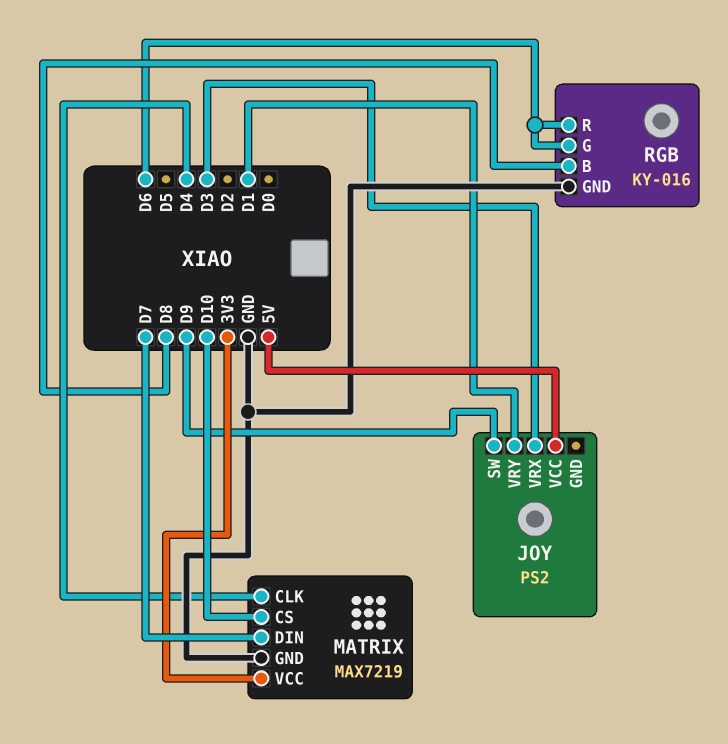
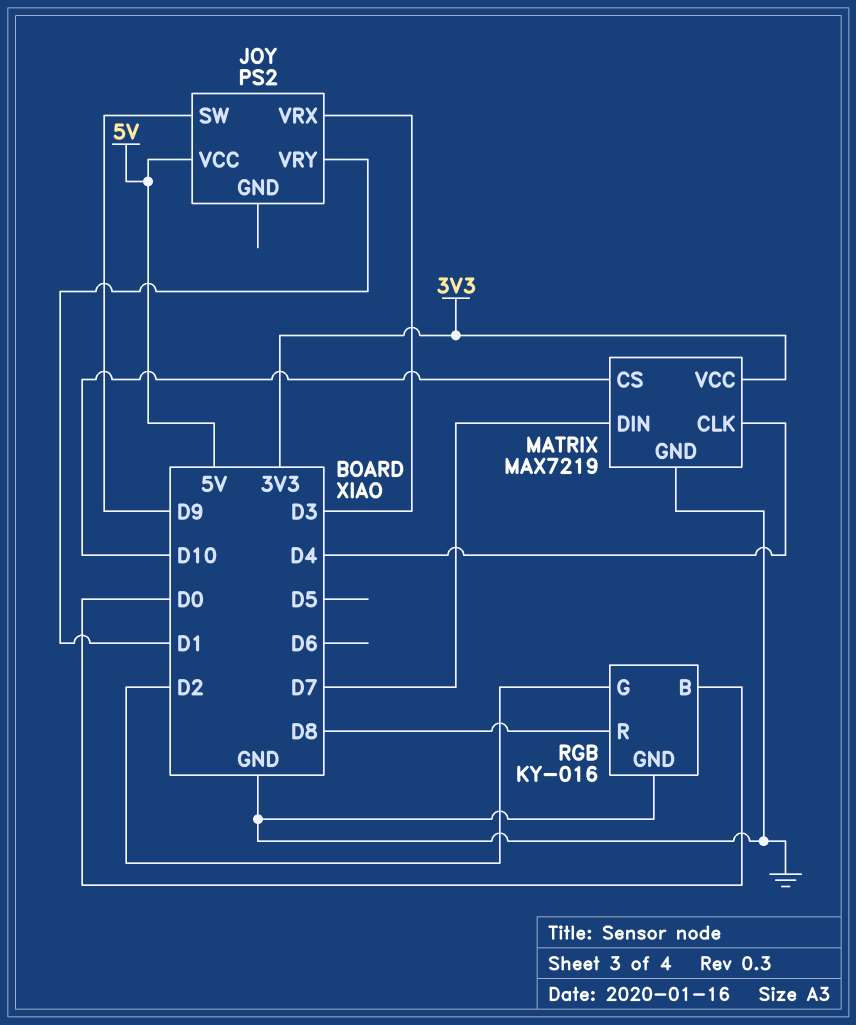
RGB pin B: D8 -> D0
RGB pin G: D6 -> D2
RGB pin R: D6 -> D8

